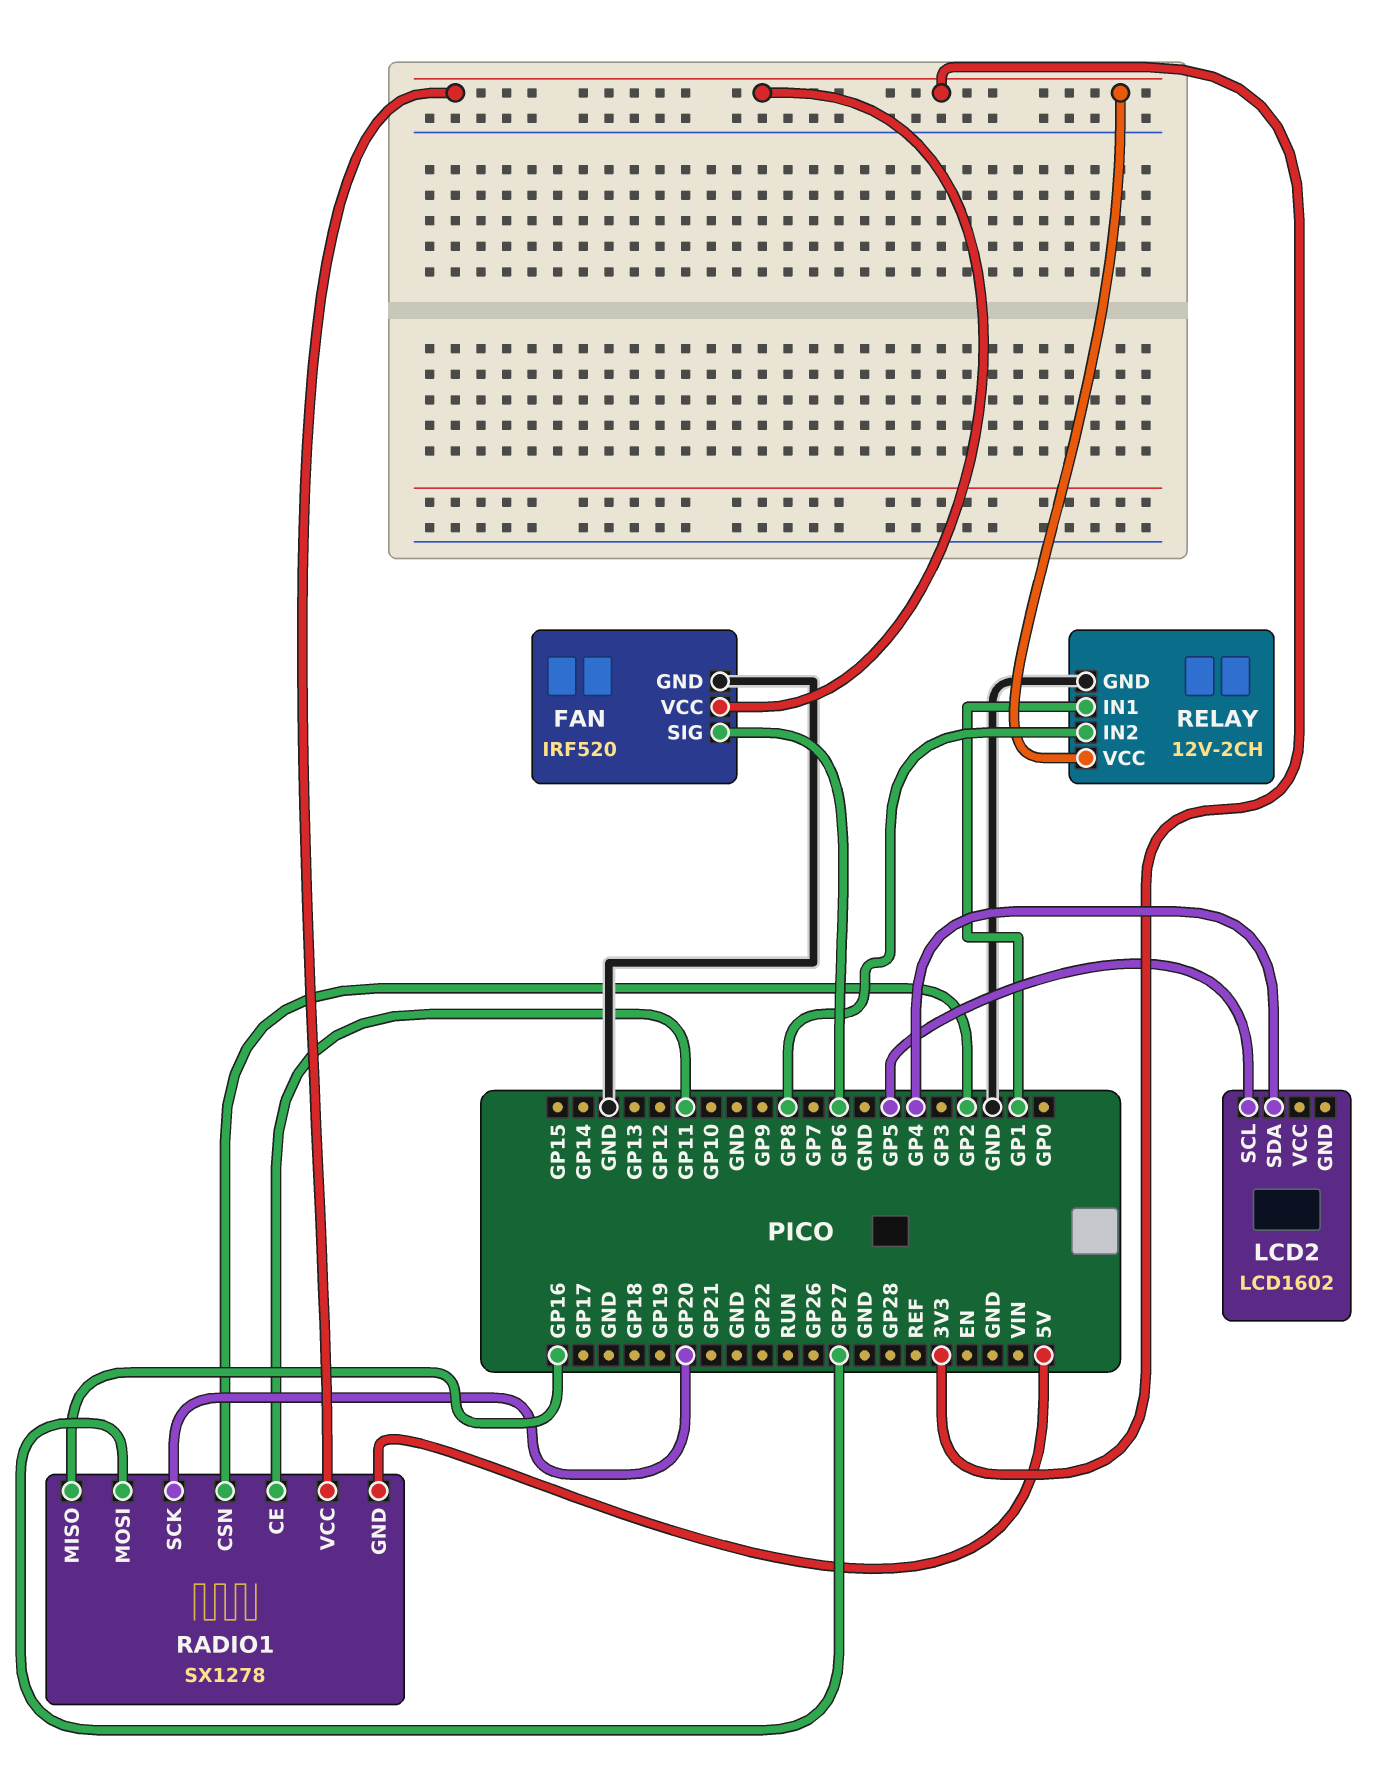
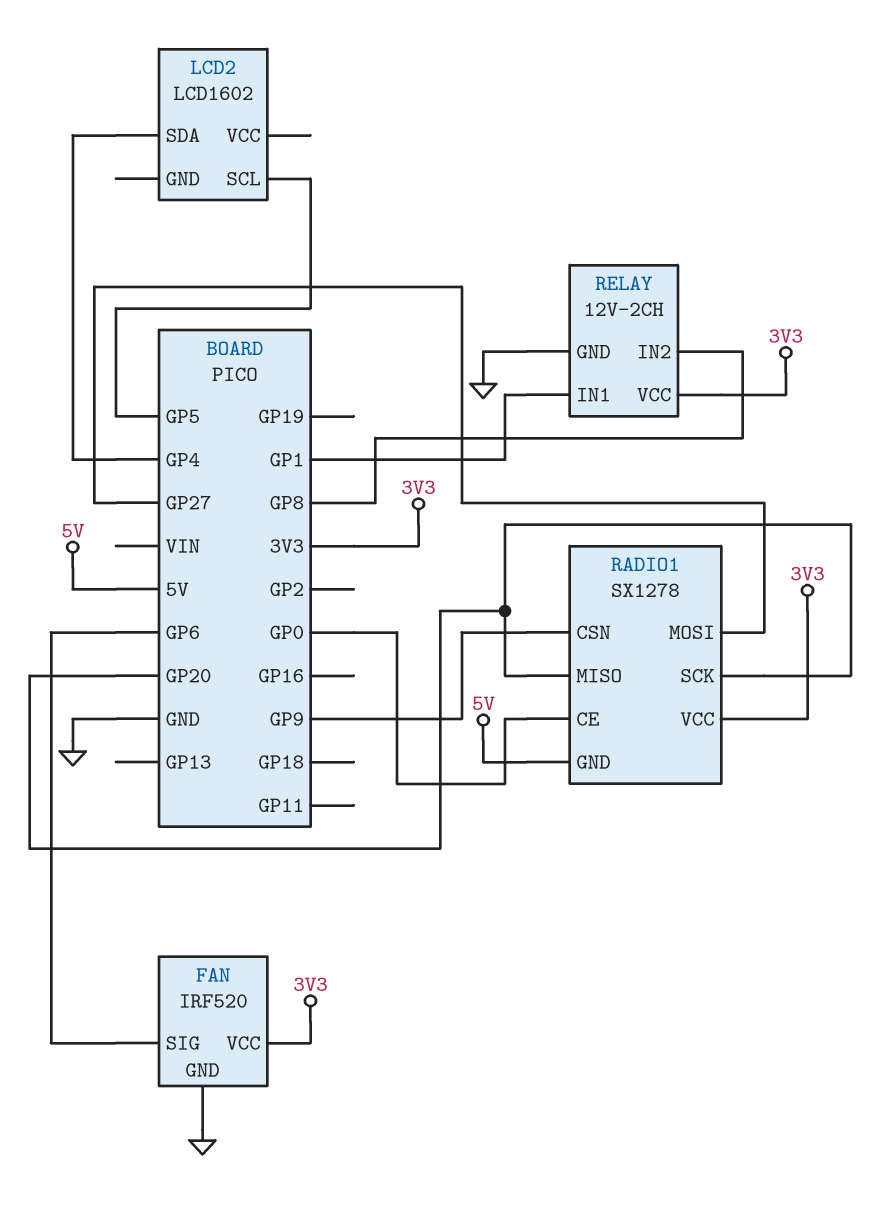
RADIO1 pin CE: GP11 -> GP0
RADIO1 pin CSN: GP2 -> GP9
RADIO1 pin MISO: GP16 -> GP20

